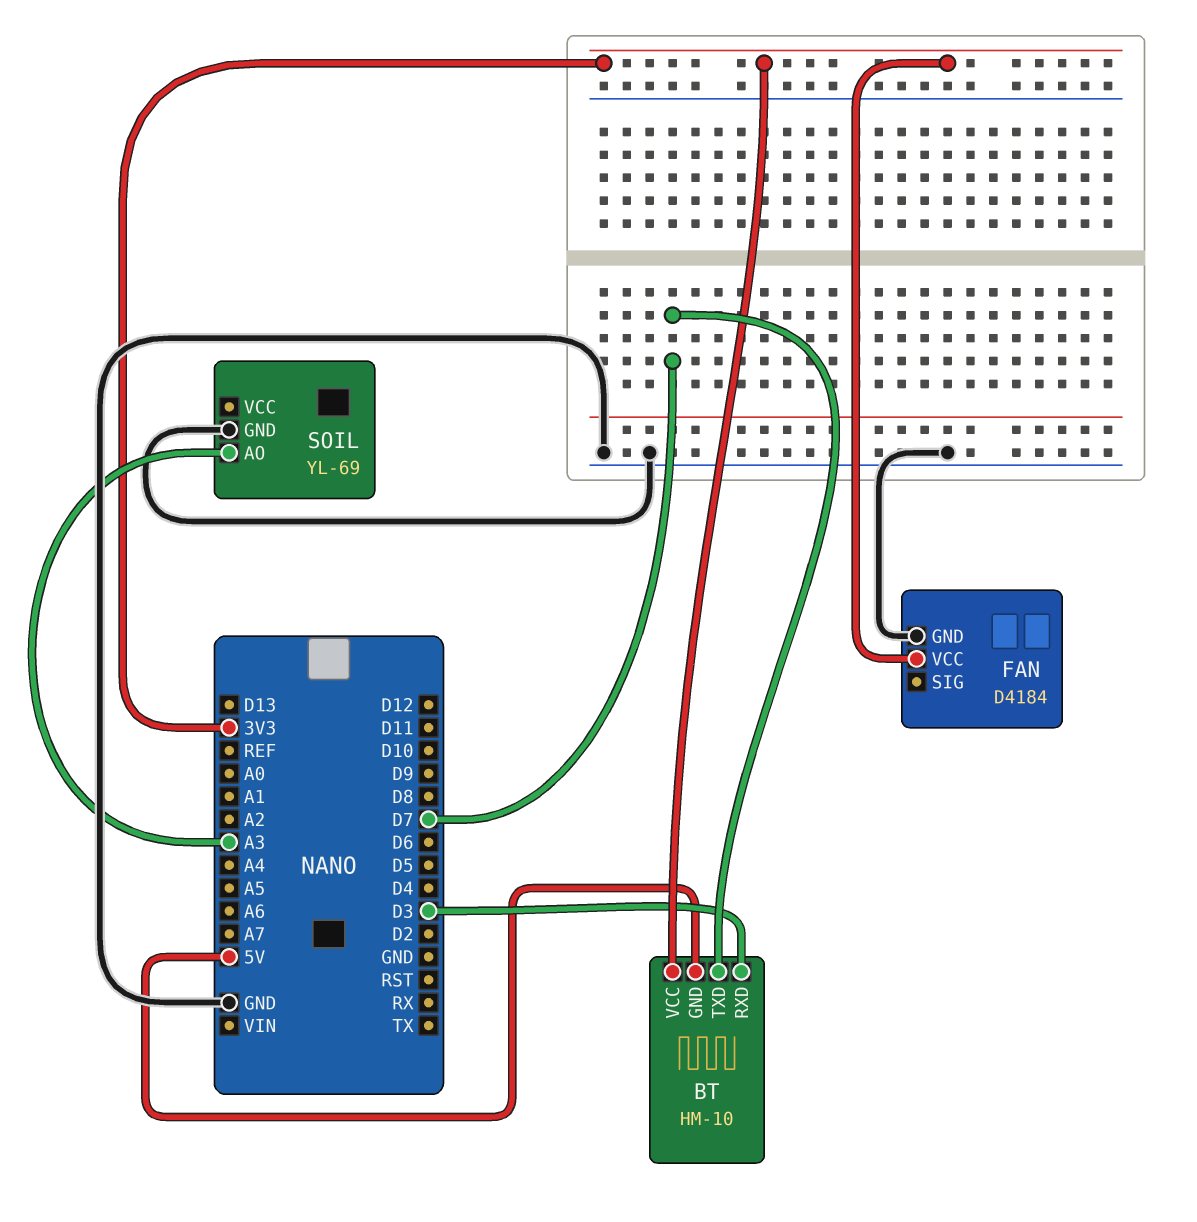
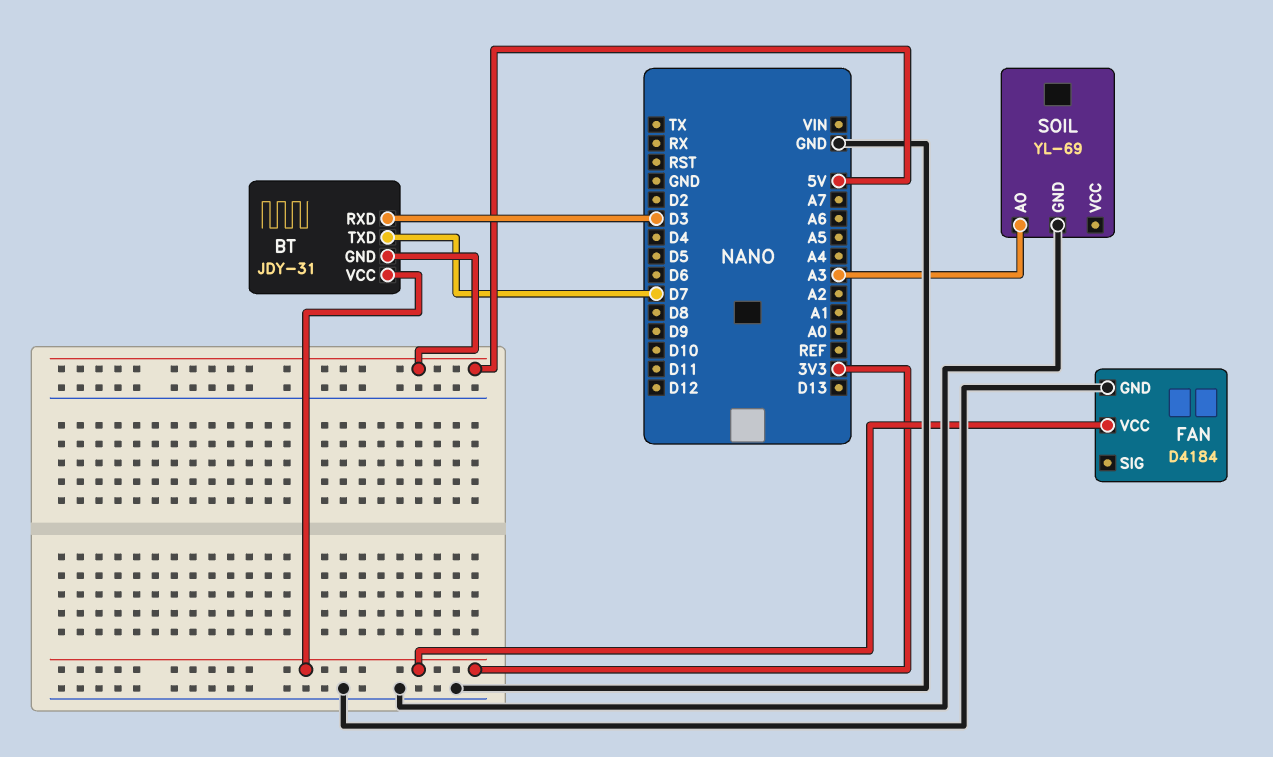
BT: HM-10 -> JDY-31

